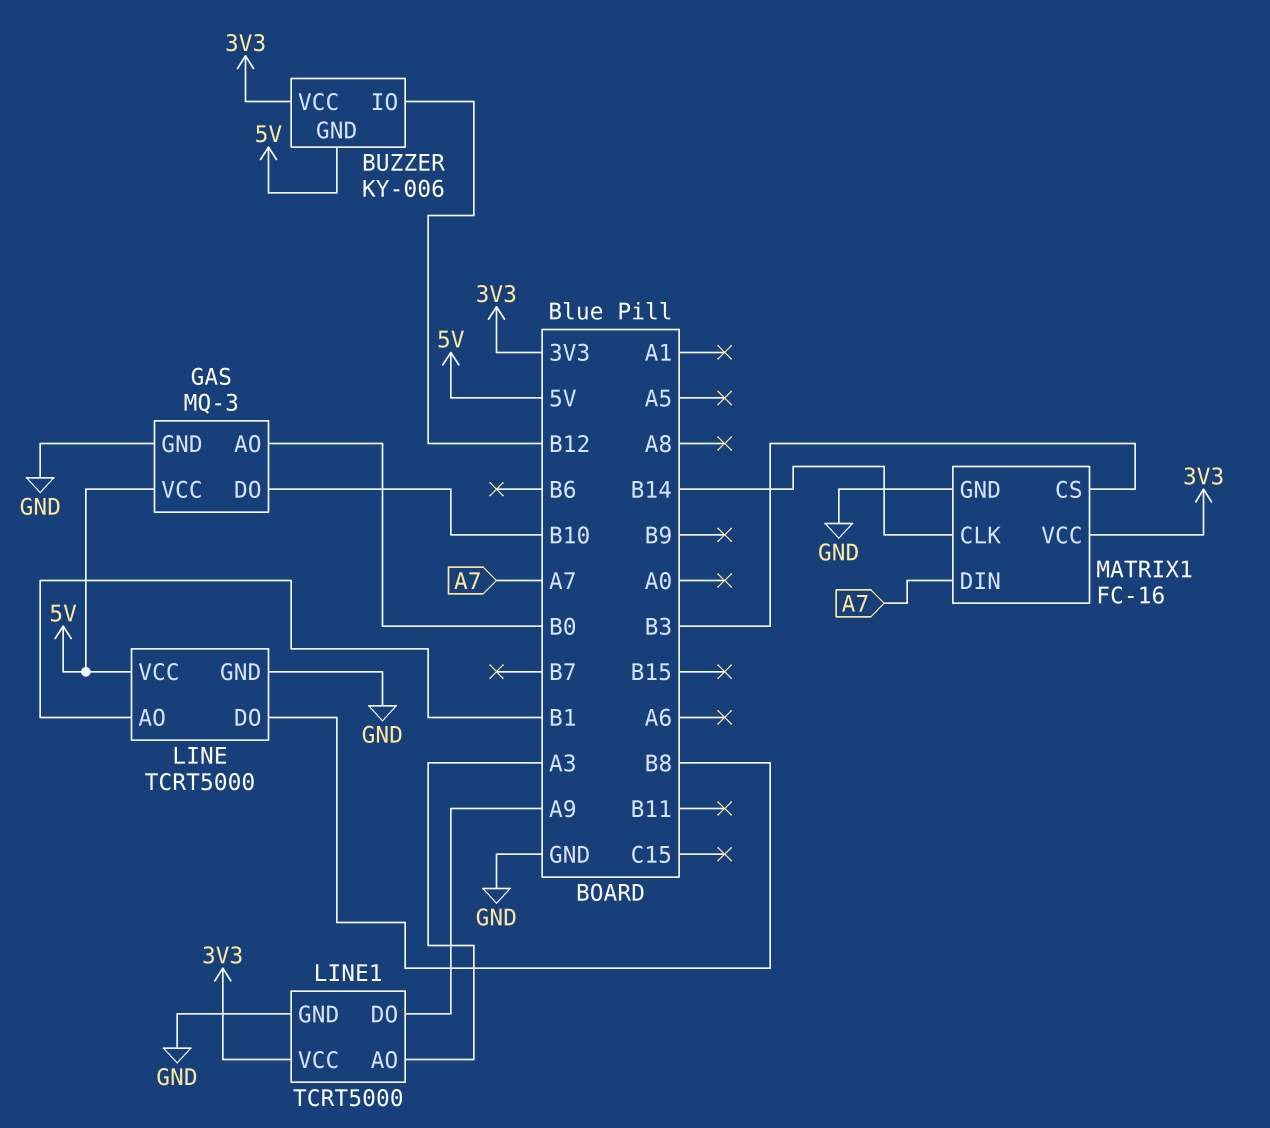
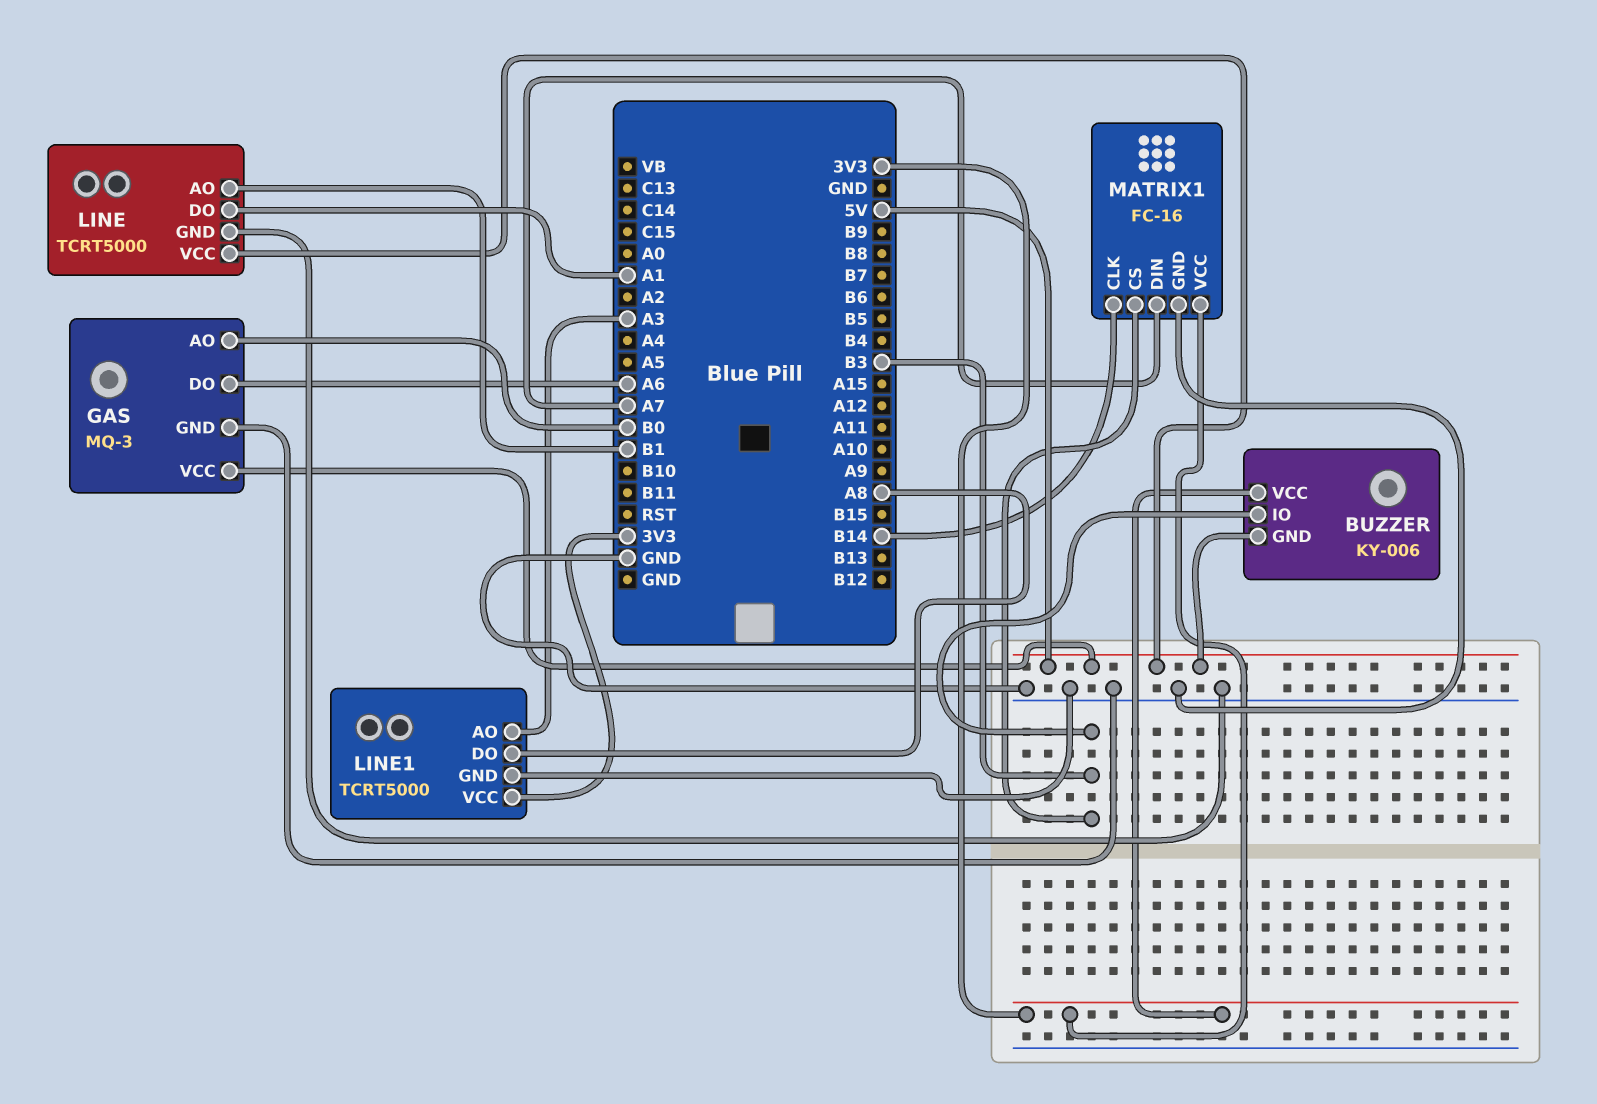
BUZZER pin IO: B12 -> B3
GAS pin DO: B10 -> A6
LINE pin DO: B8 -> A1
LINE1 pin DO: A9 -> A8

